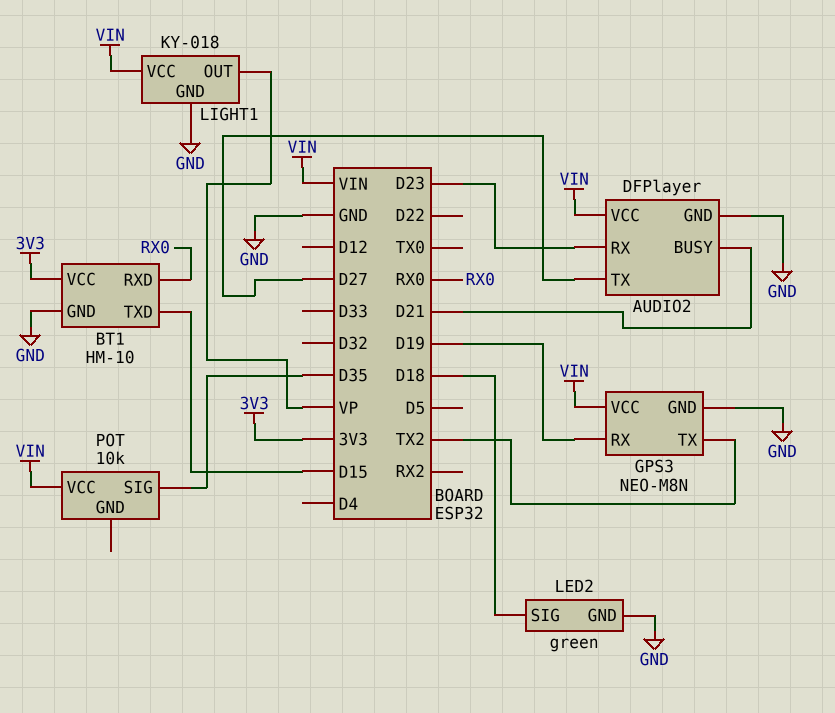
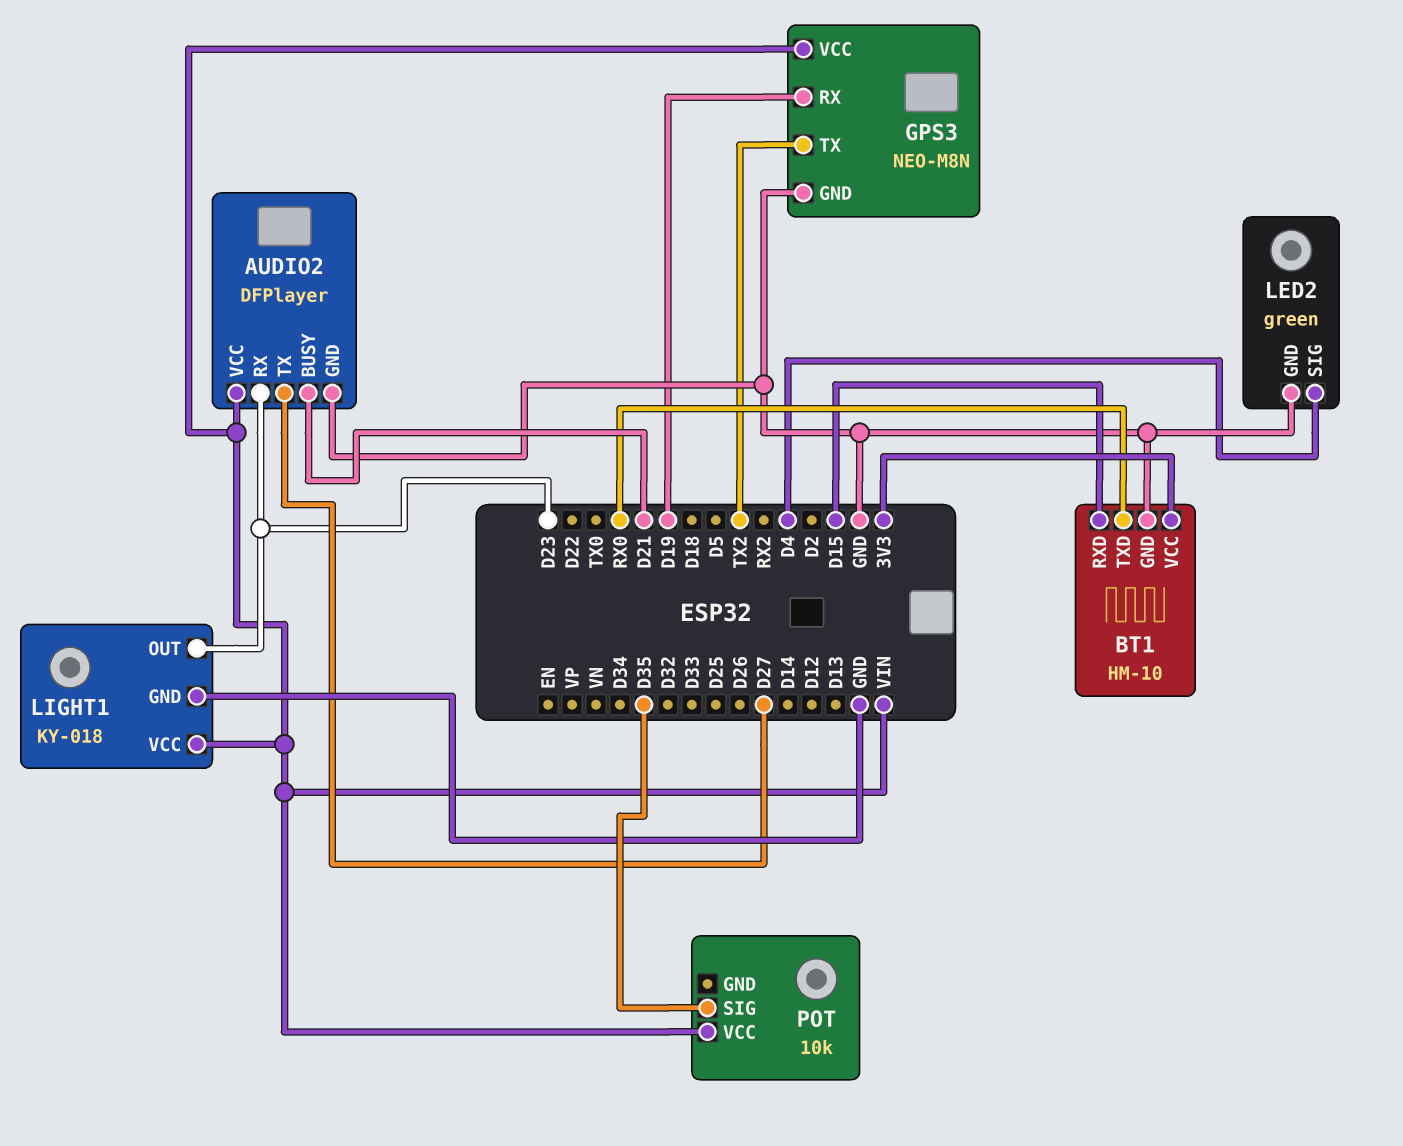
BT1 pin RXD: RX0 -> D15
BT1 pin TXD: D15 -> RX0
LED2 pin SIG: D18 -> D4
LIGHT1 pin OUT: VP -> D23

